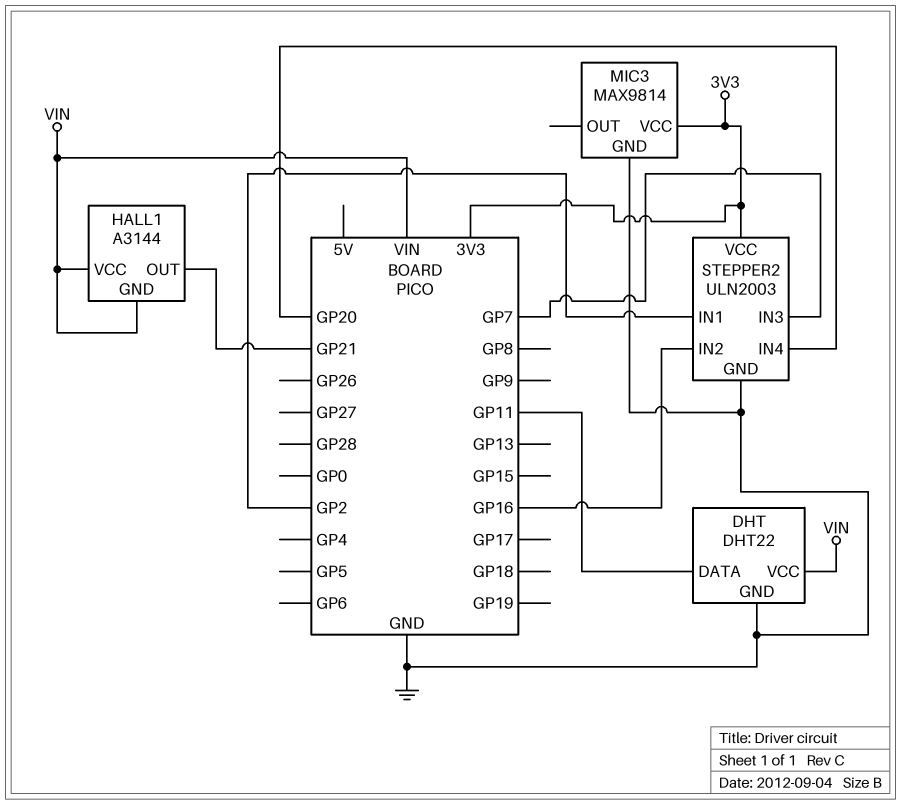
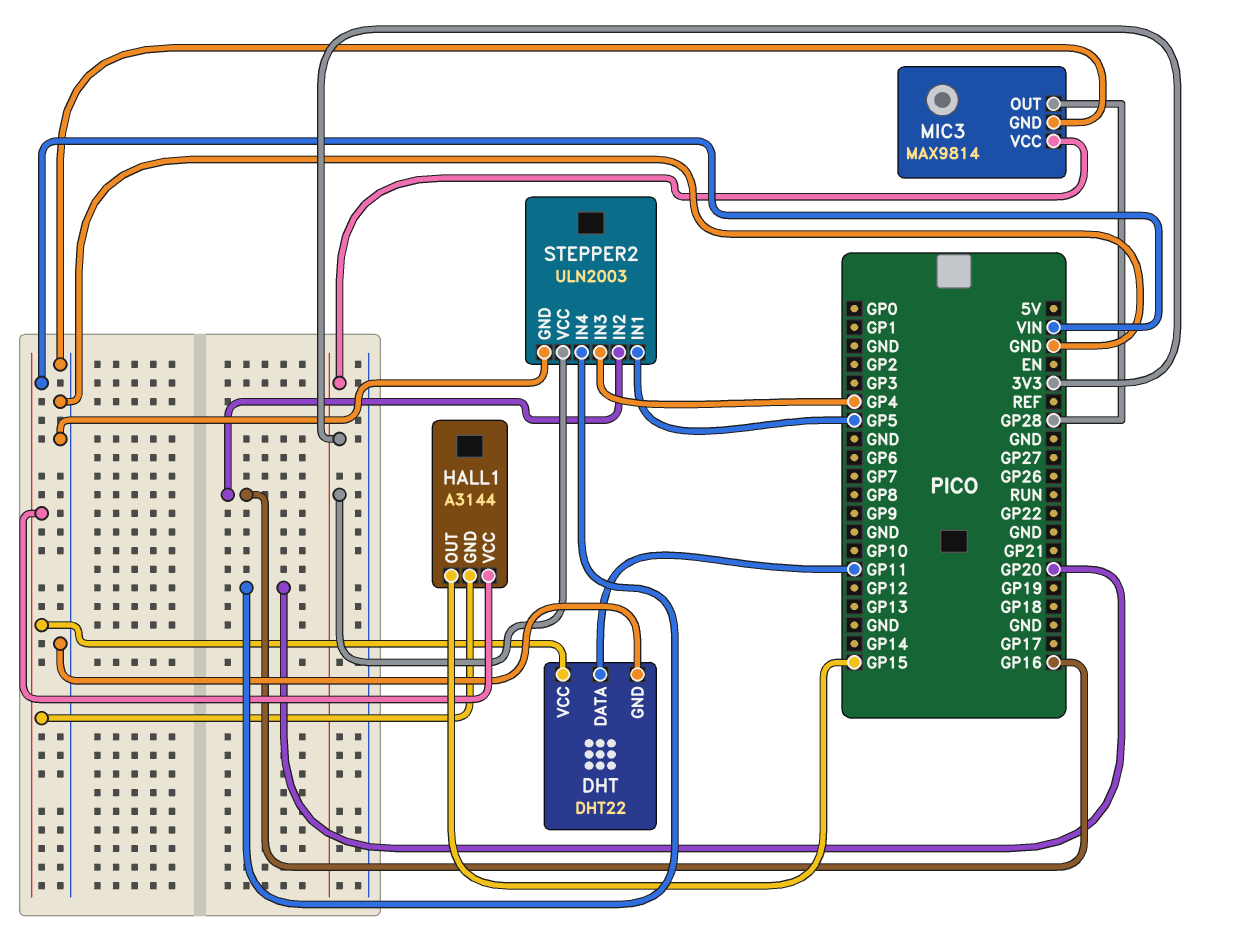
HALL1 pin OUT: GP21 -> GP15
MIC3 pin OUT: none -> GP28
STEPPER2 pin IN1: GP2 -> GP5
STEPPER2 pin IN3: GP7 -> GP4

